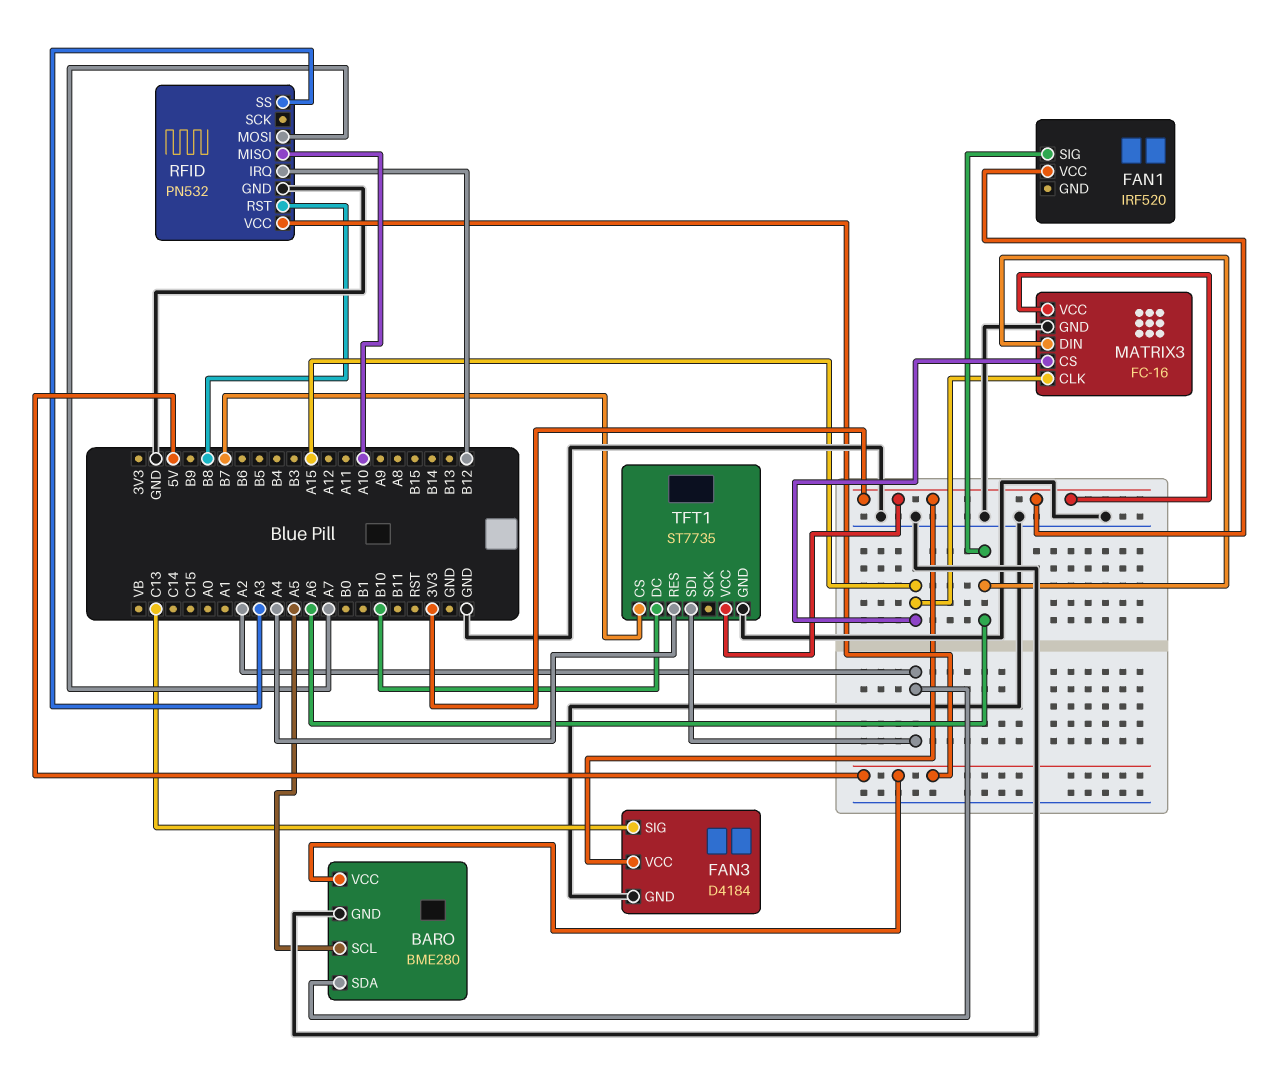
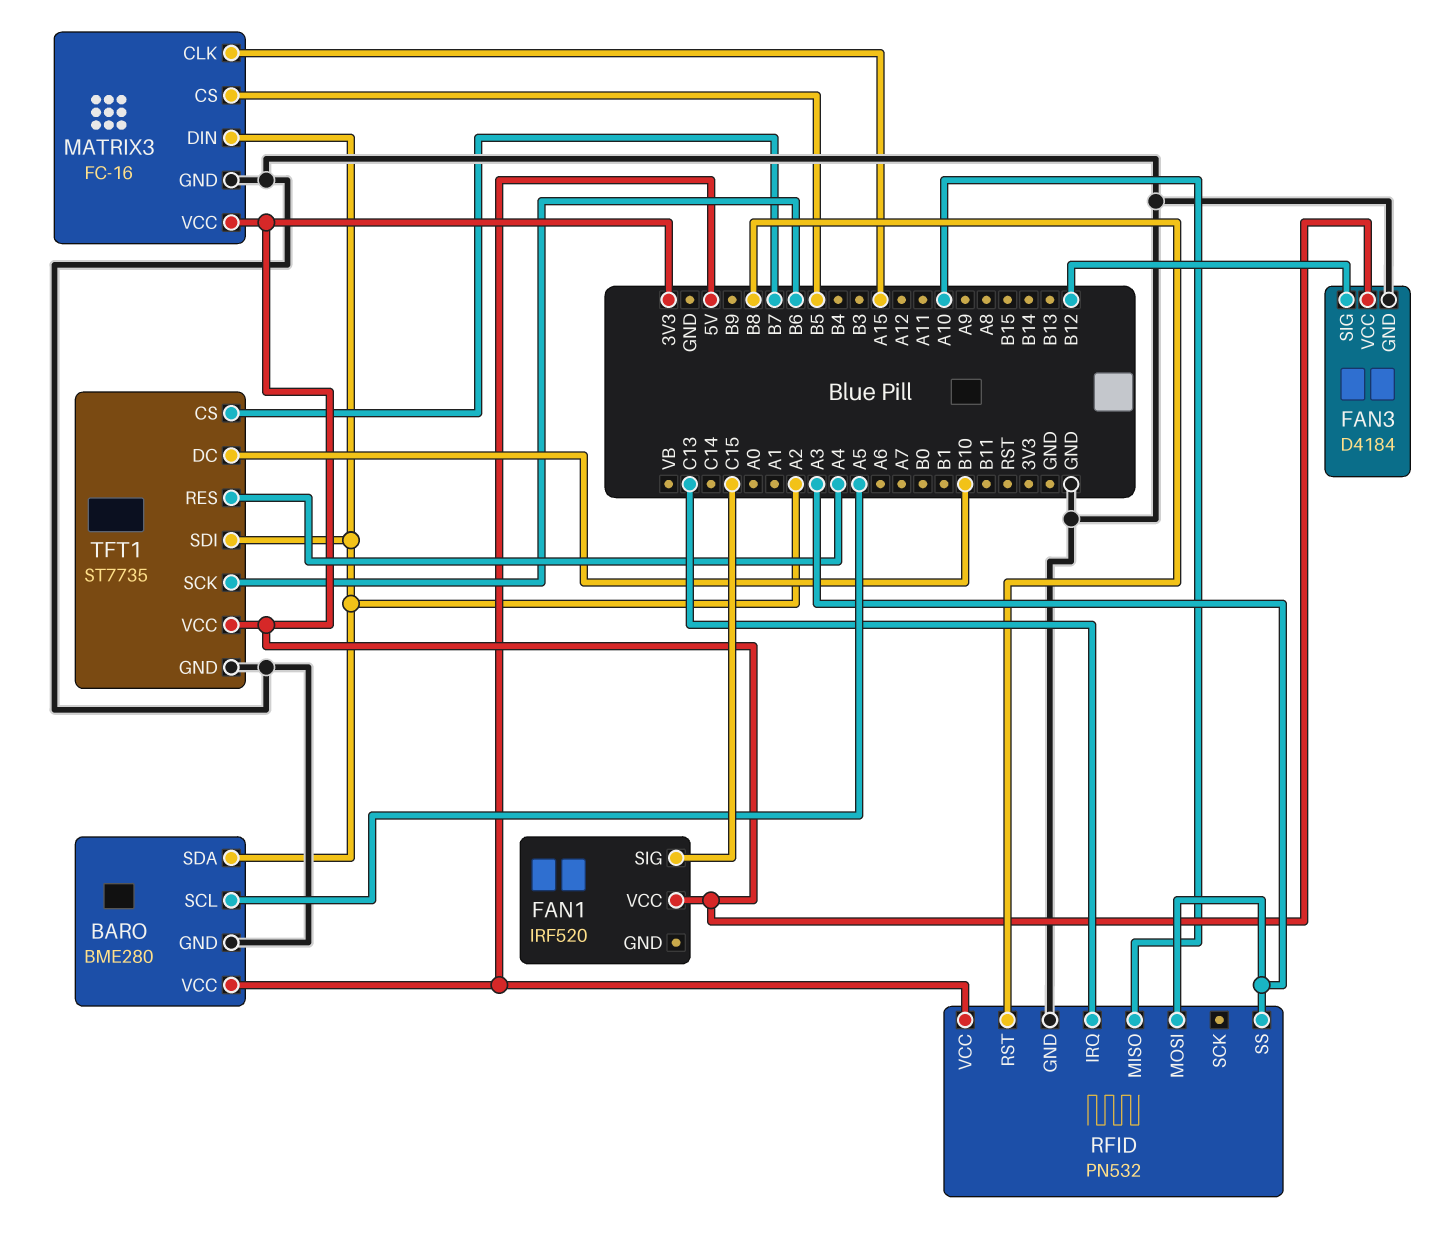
FAN1 pin SIG: A6 -> C15
FAN3 pin SIG: C13 -> B12
MATRIX3 pin CS: A15 -> B5
MATRIX3 pin DIN: A6 -> A2
RFID pin IRQ: B12 -> C13
RFID pin MOSI: A7 -> A3
TFT1 pin SCK: none -> B6

